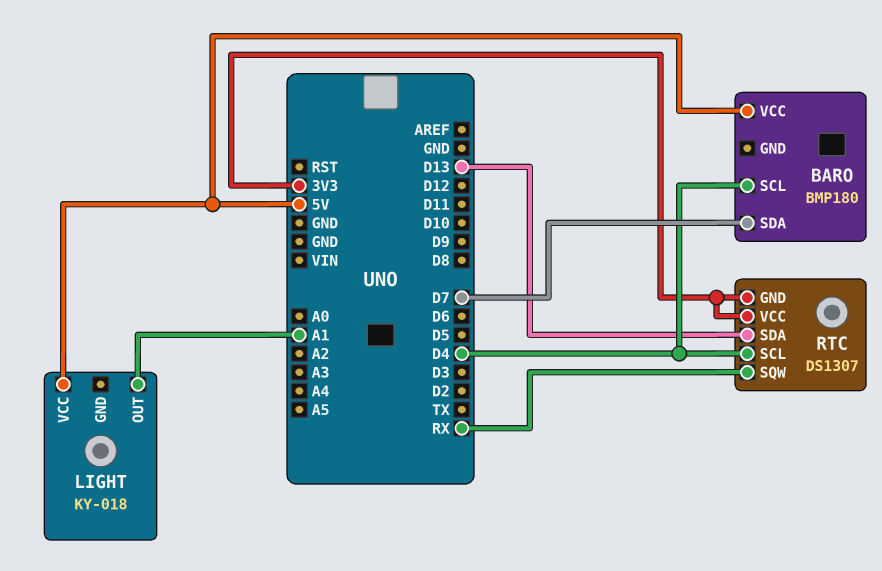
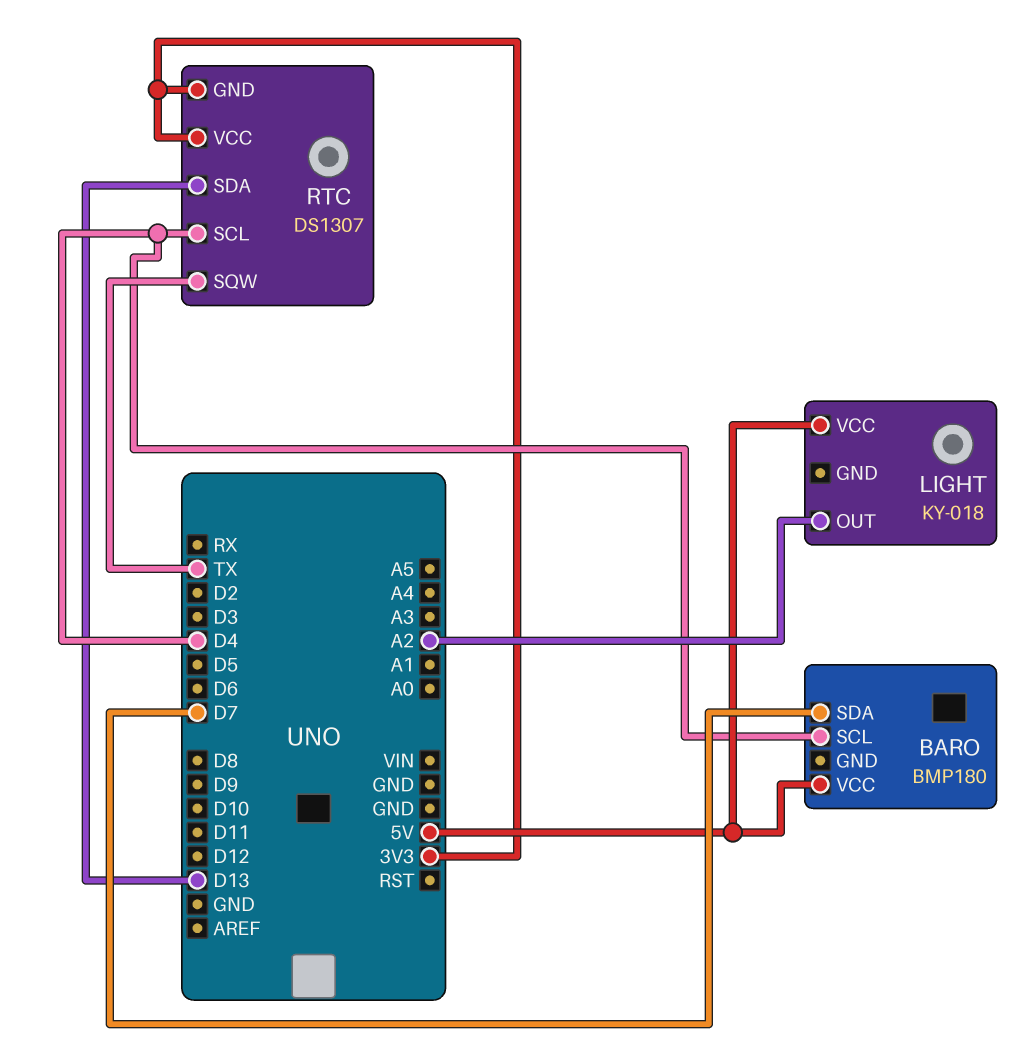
LIGHT pin OUT: A1 -> A2
RTC pin SQW: RX -> TX

